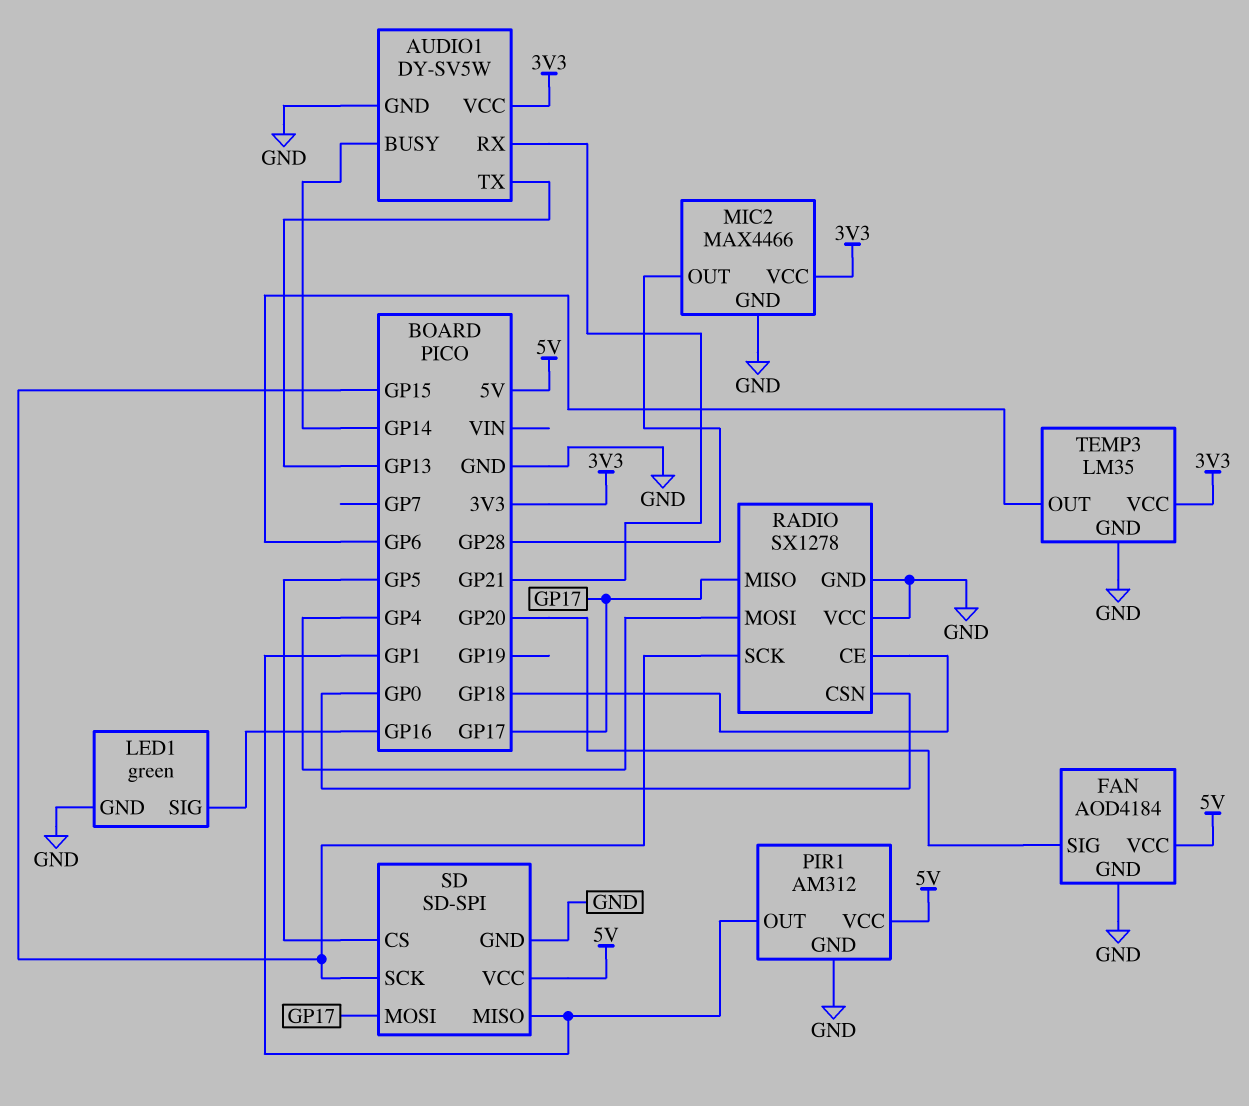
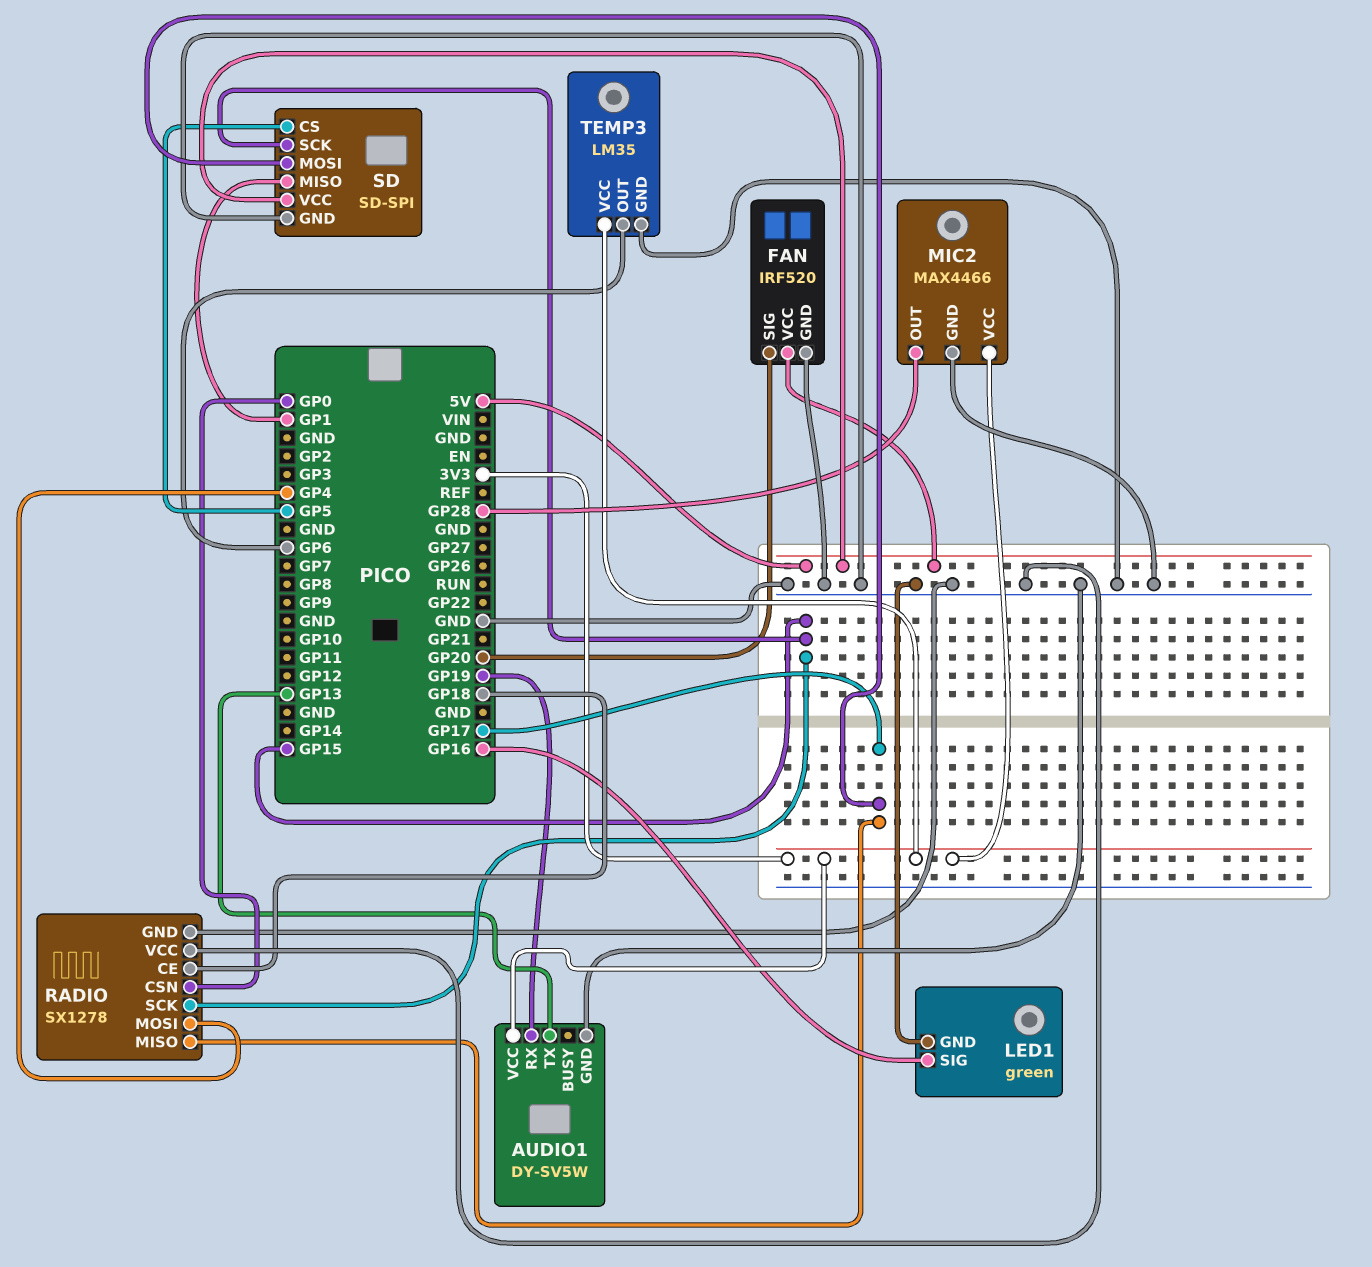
AUDIO1 pin BUSY: GP14 -> none
AUDIO1 pin RX: GP21 -> GP19
FAN: AOD4184 -> IRF520
PIR1: AM312 -> none
PIR1 pin GND: GND -> none
PIR1 pin OUT: GP1 -> none
PIR1 pin VCC: 5V -> none

